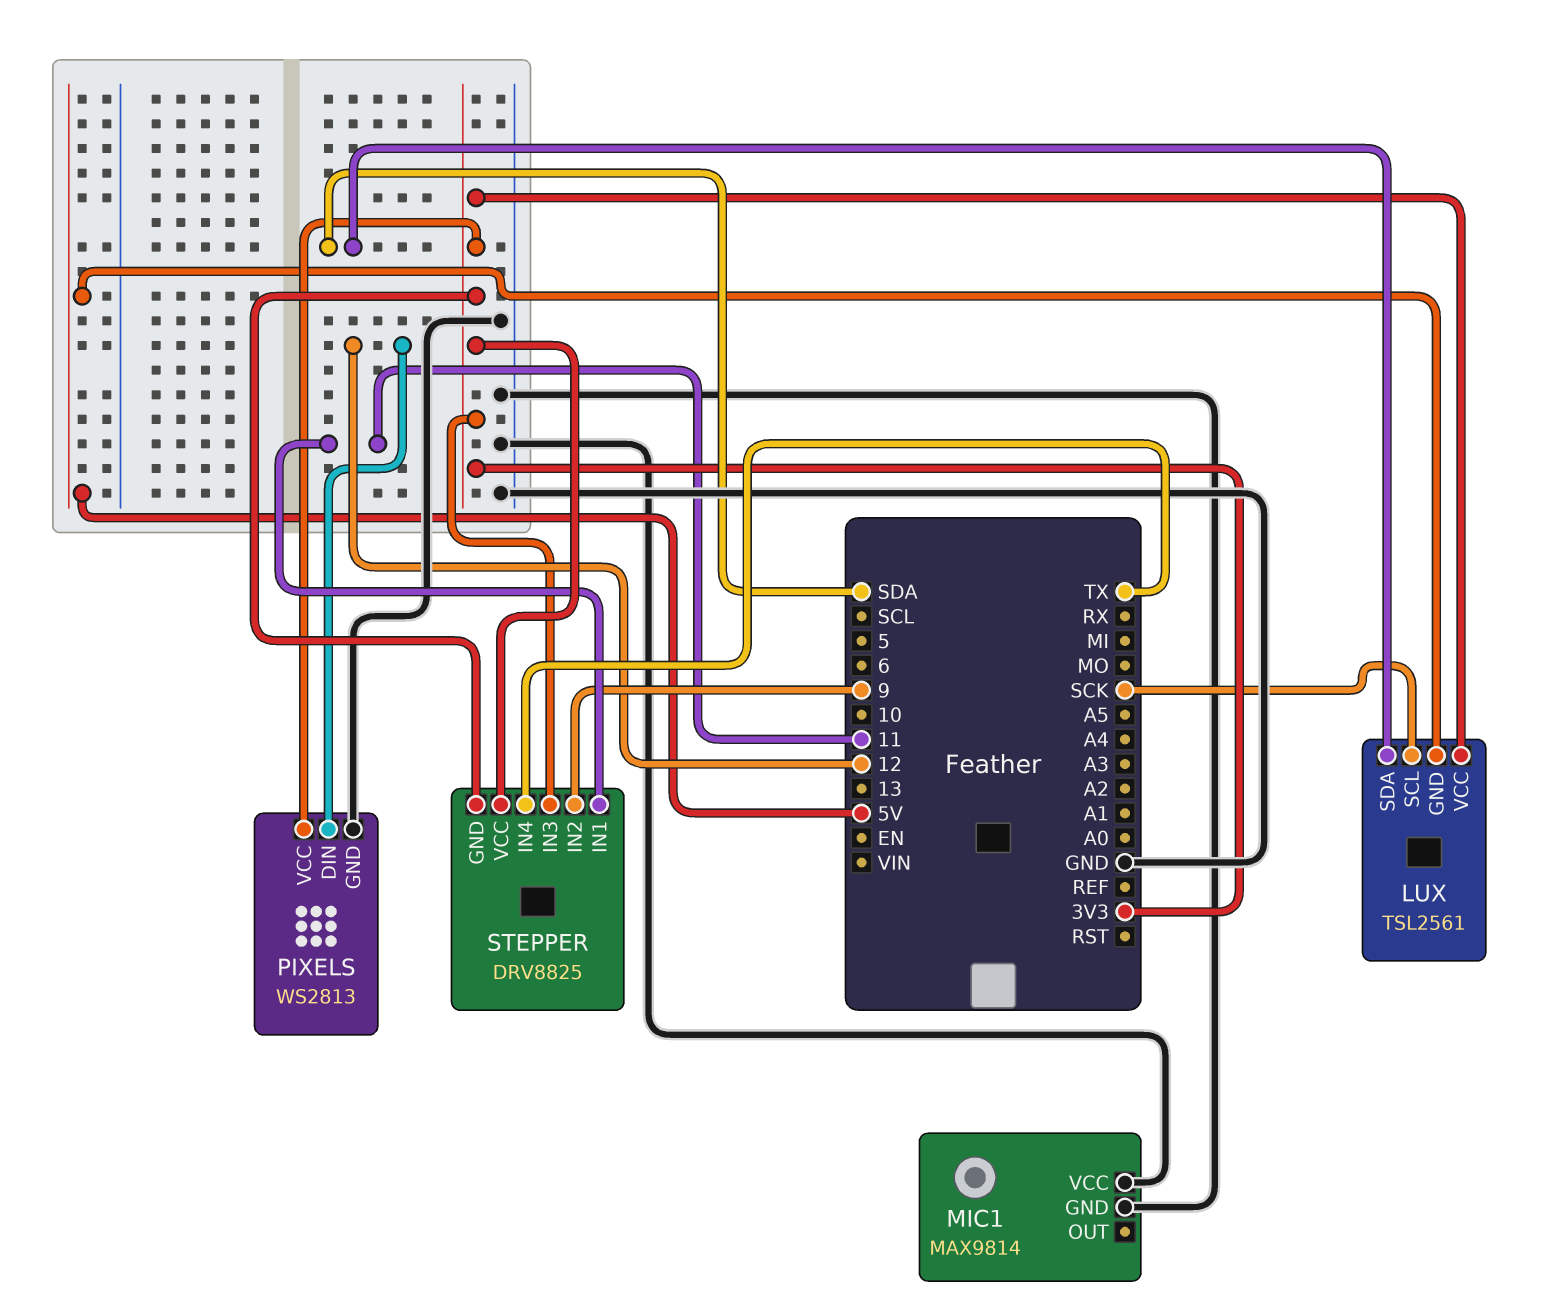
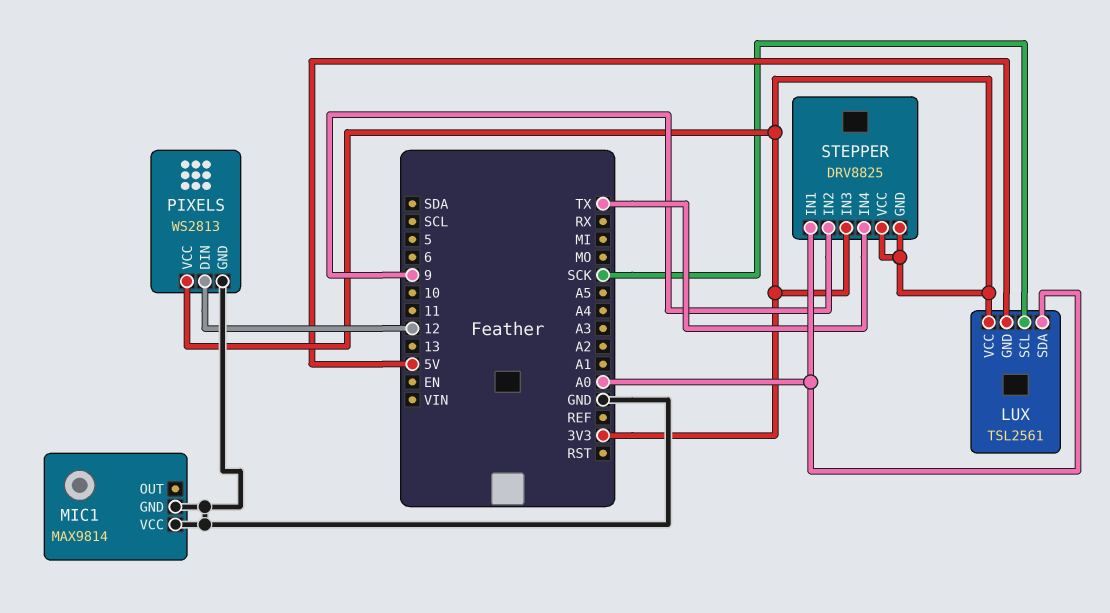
LUX pin SDA: SDA -> A0
STEPPER pin IN1: 11 -> A0

